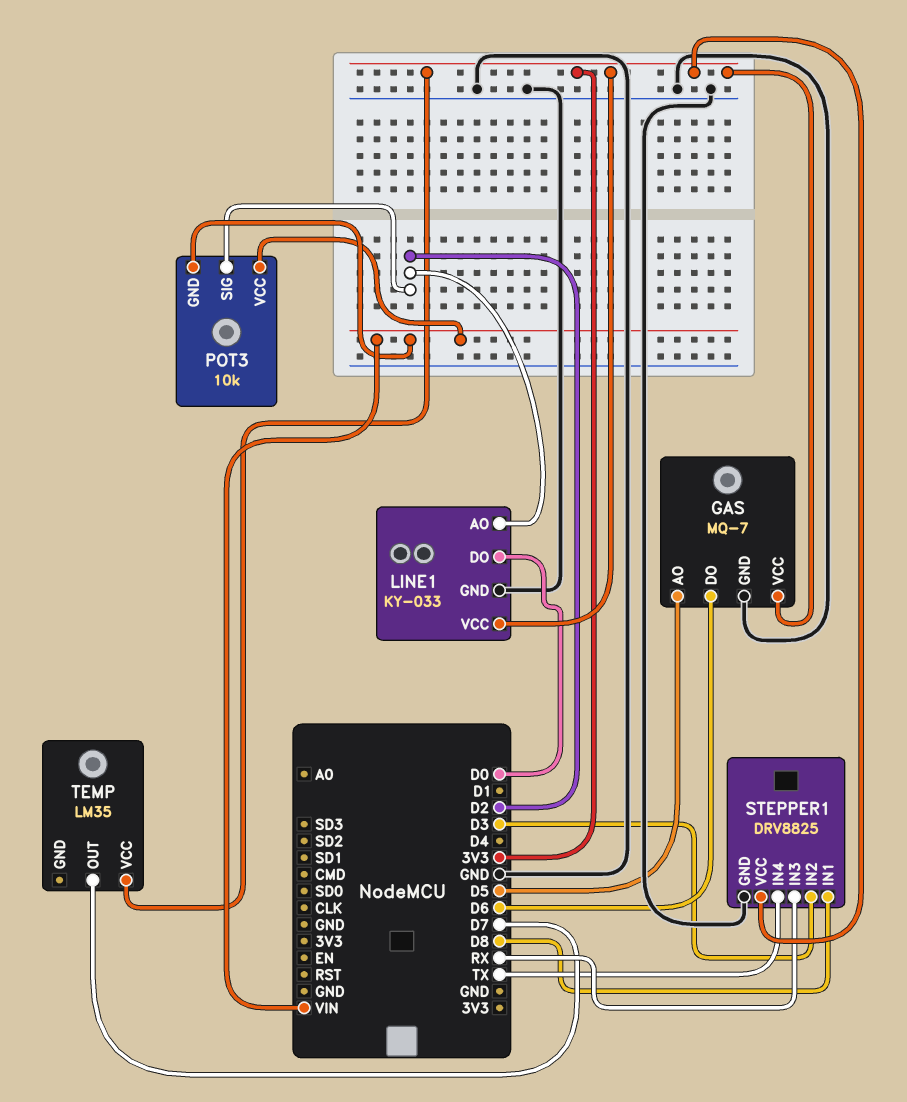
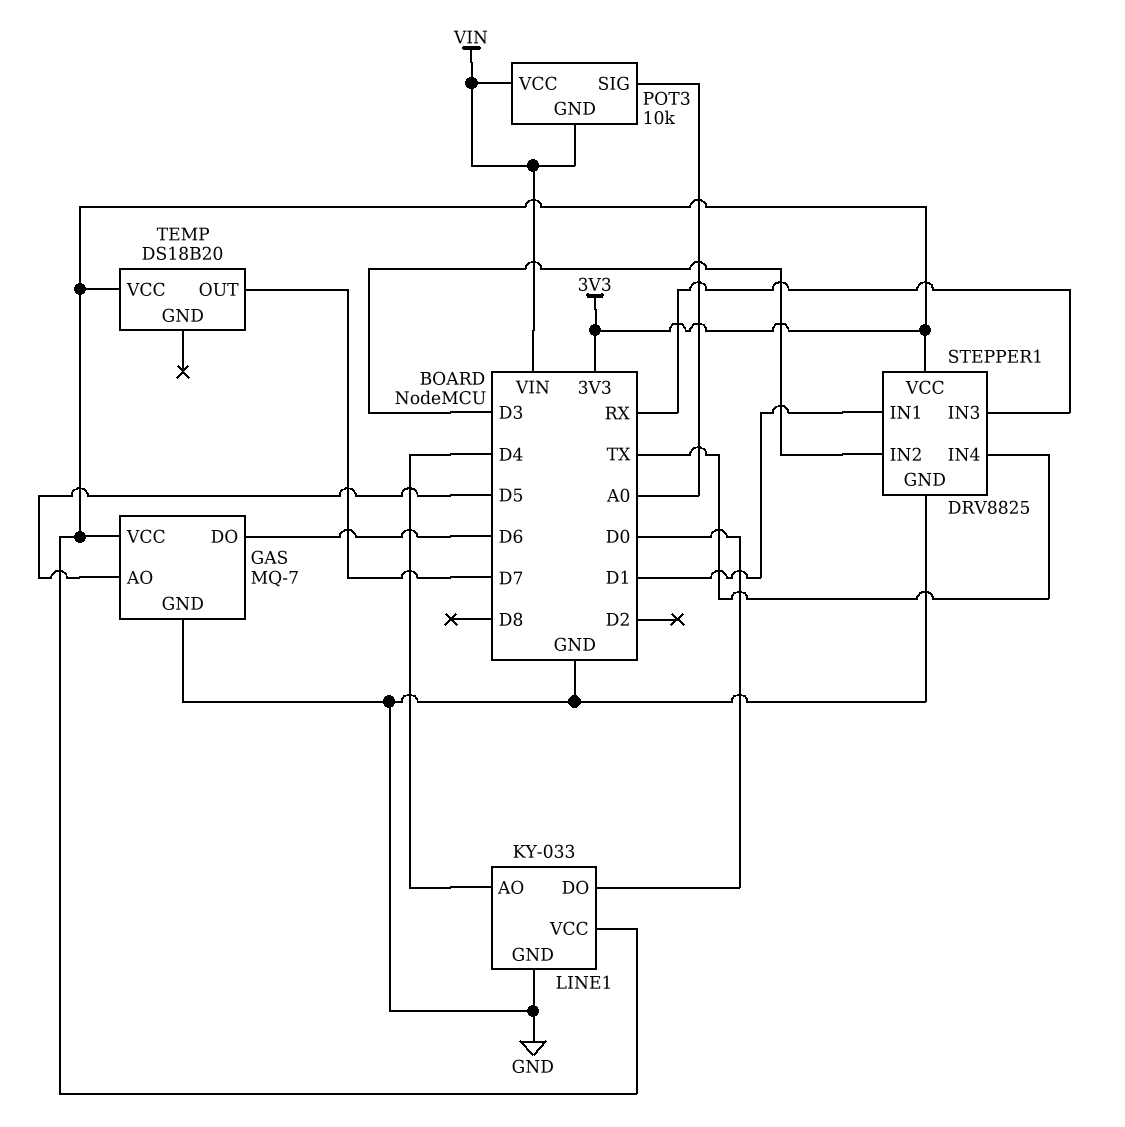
LINE1 pin AO: D2 -> D4
POT3 pin SIG: D2 -> A0
STEPPER1 pin IN1: D8 -> D1
TEMP: LM35 -> DS18B20

